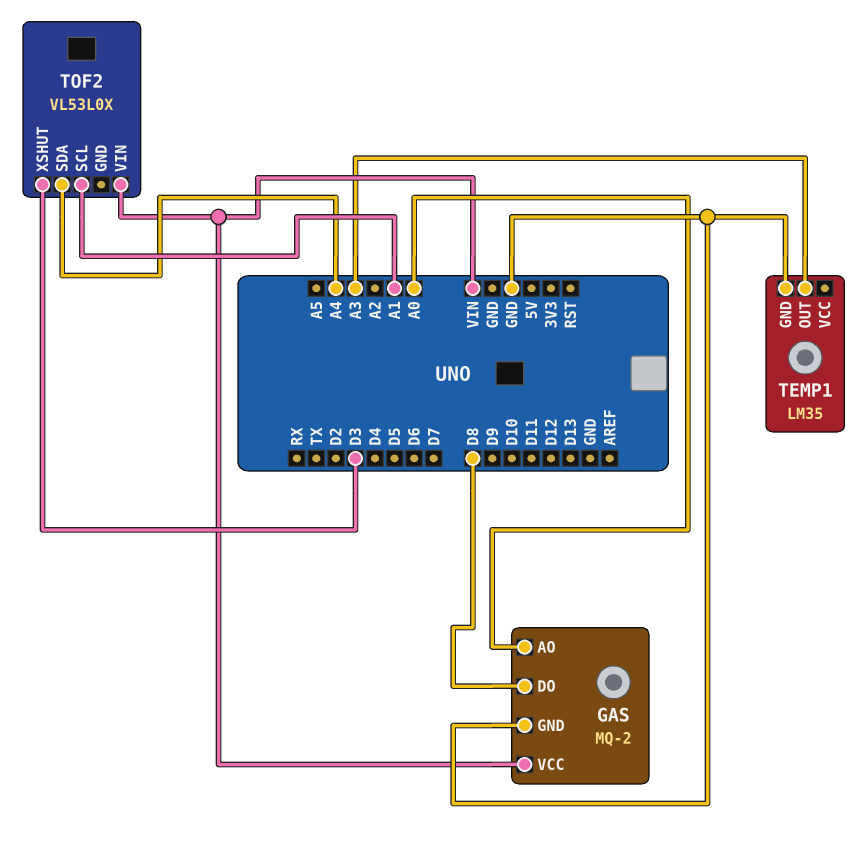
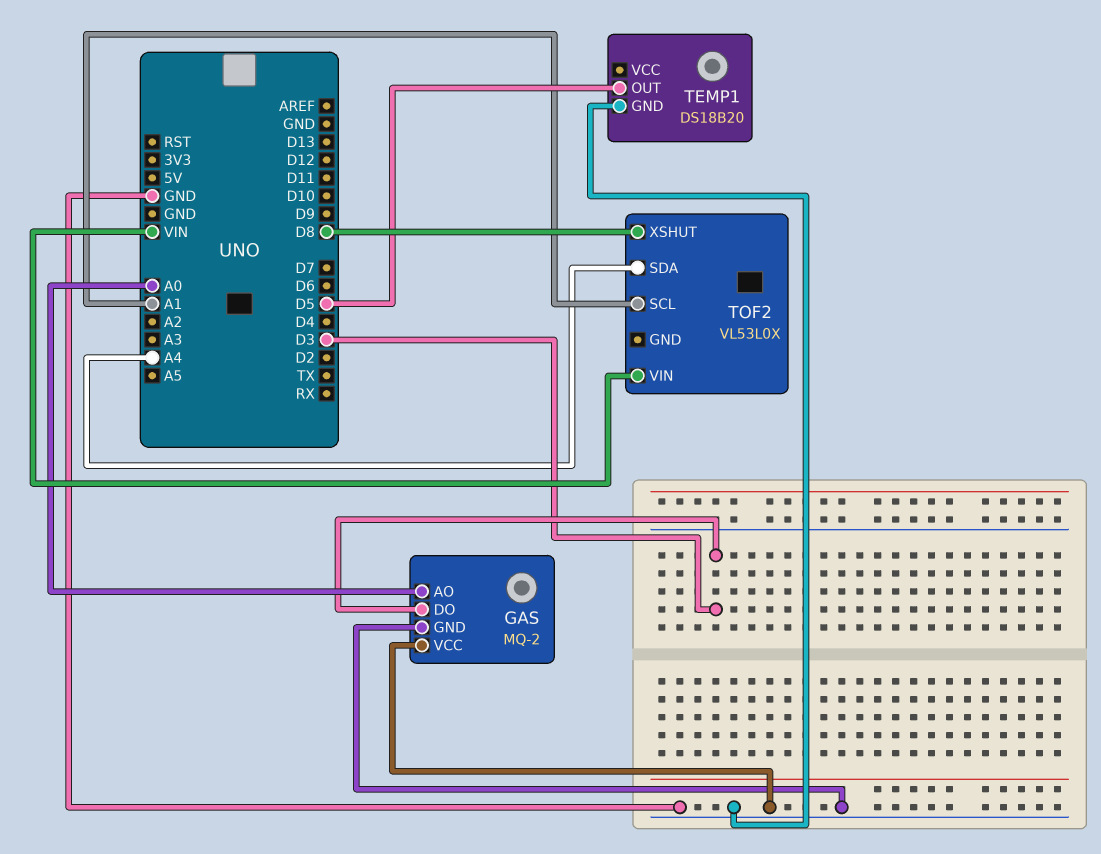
GAS pin DO: D8 -> D3
GAS pin VCC: VIN -> GND
TEMP1: LM35 -> DS18B20
TEMP1 pin OUT: A3 -> D5
TOF2 pin XSHUT: D3 -> D8

